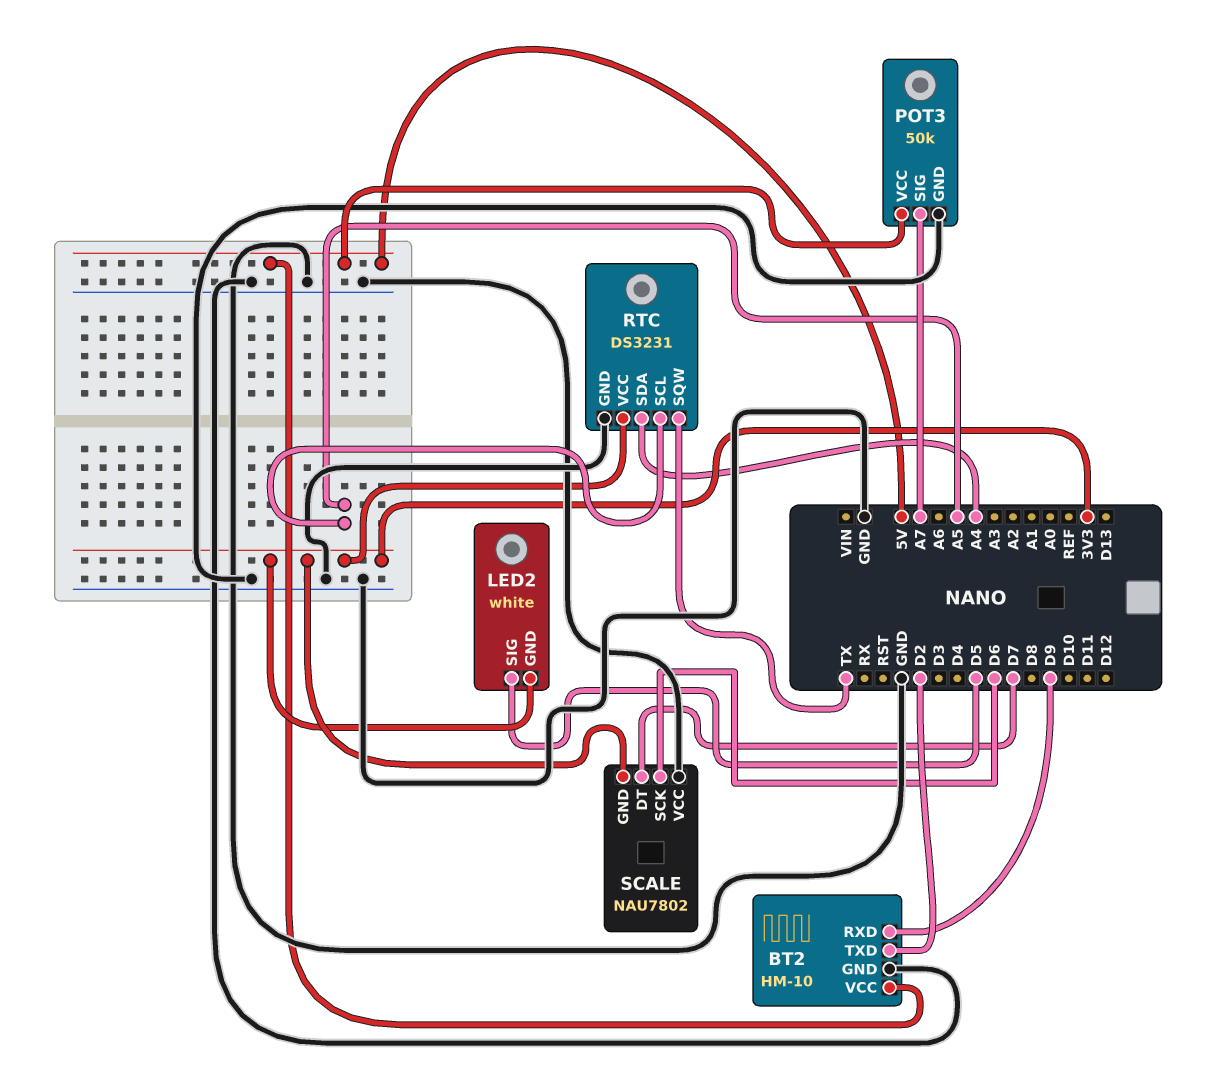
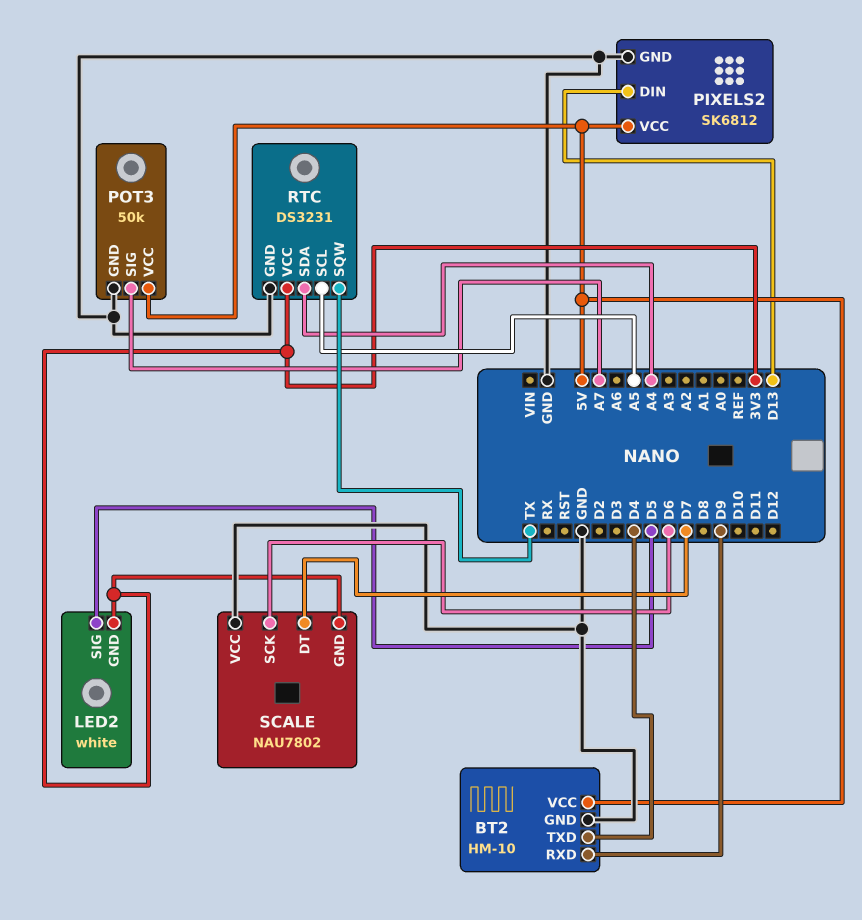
BT2 pin TXD: D2 -> D4
PIXELS2: none -> SK6812
PIXELS2 pin DIN: none -> D13
PIXELS2 pin GND: none -> GND
PIXELS2 pin VCC: none -> 5V

